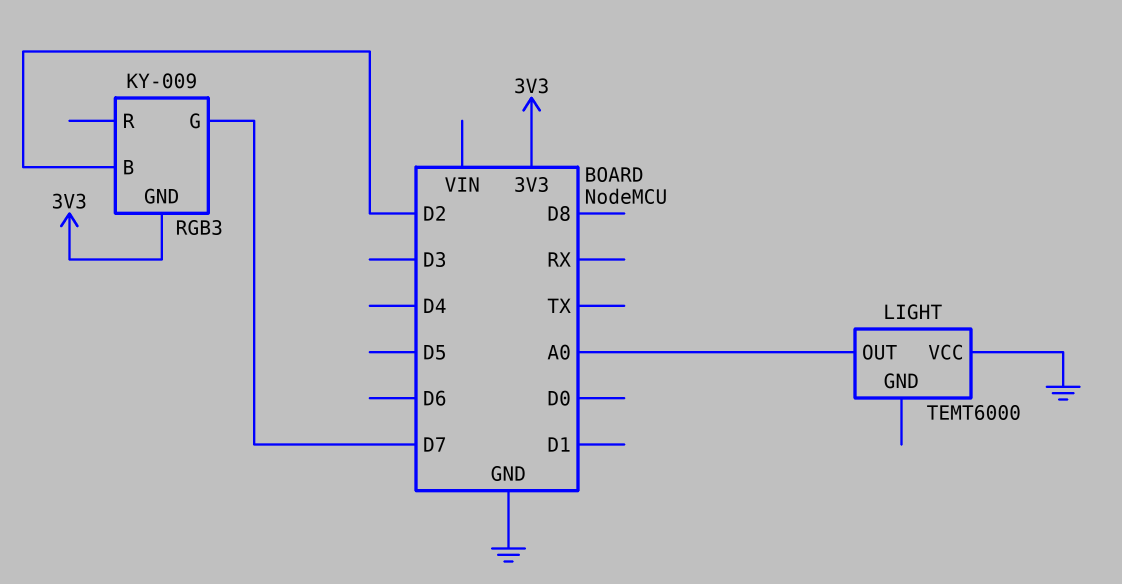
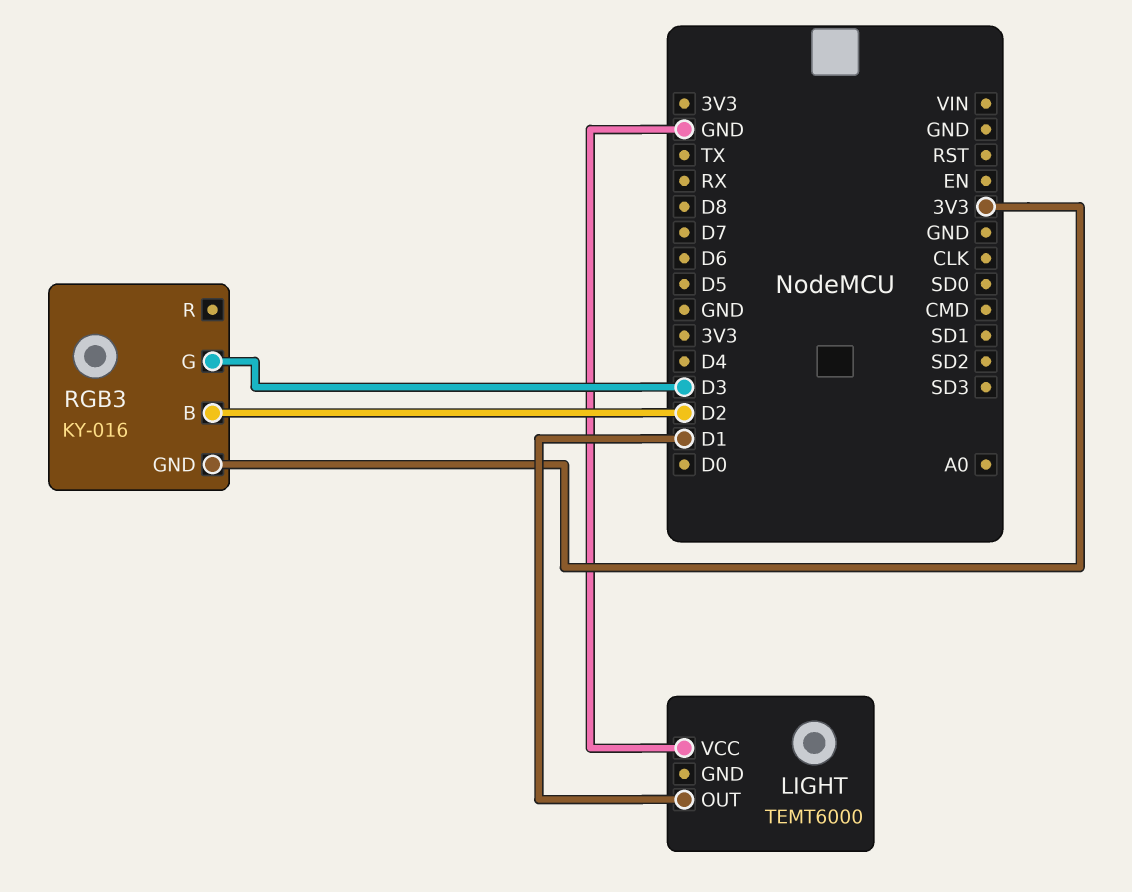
LIGHT pin OUT: A0 -> D1
RGB3: KY-009 -> KY-016
RGB3 pin G: D7 -> D3

